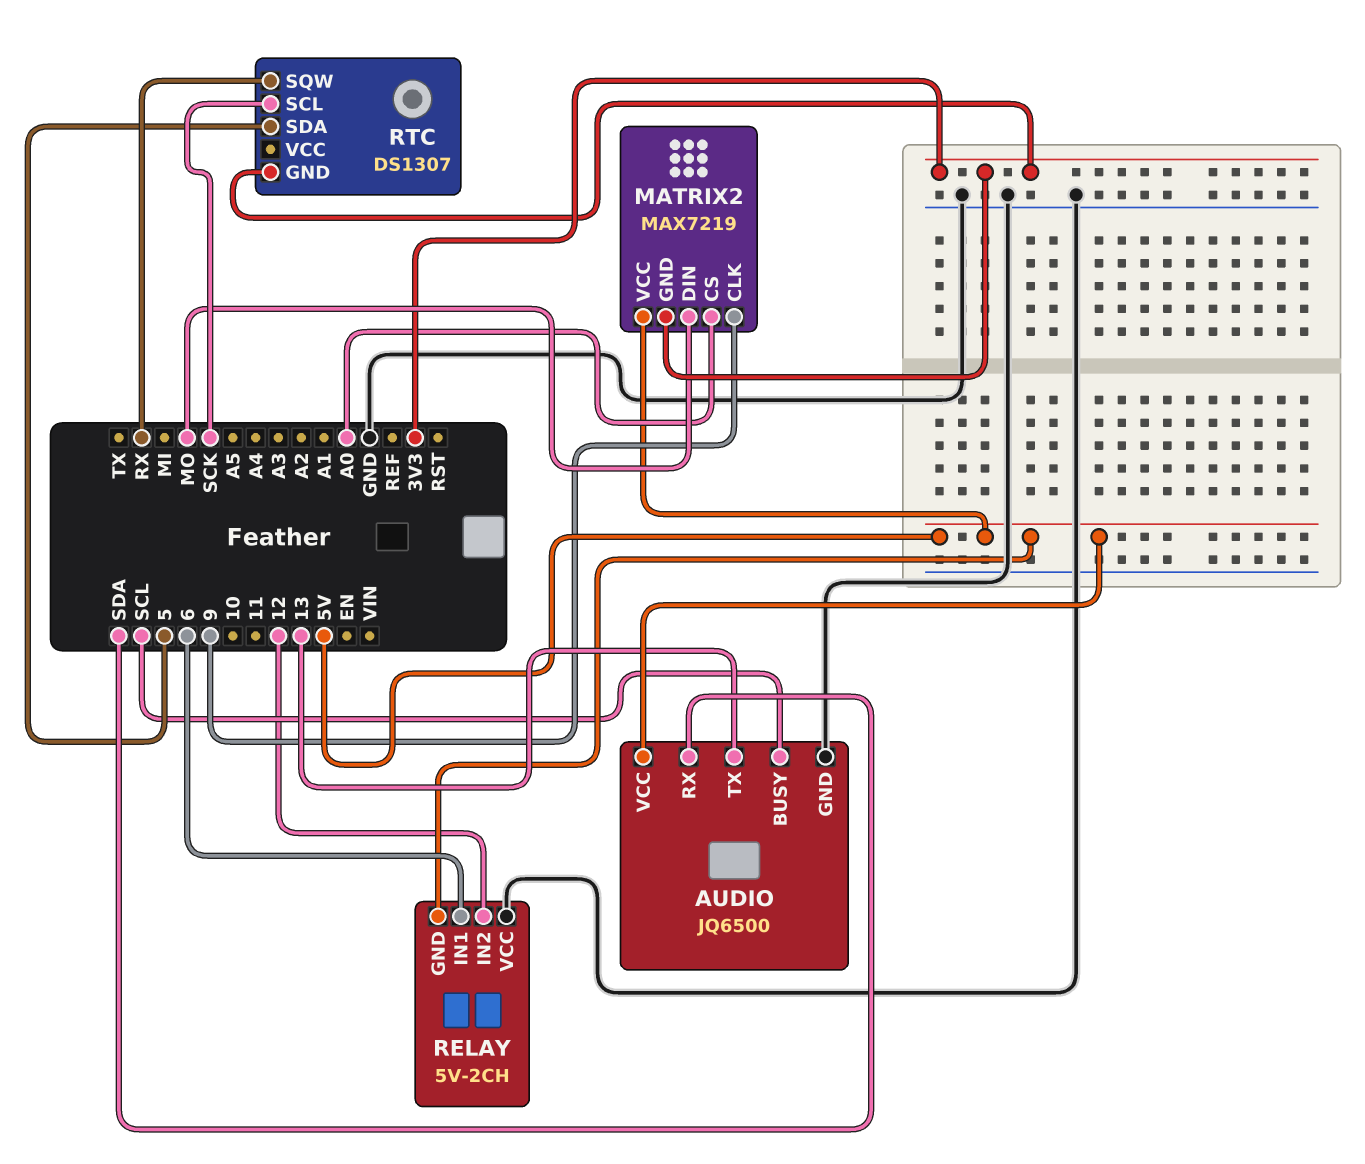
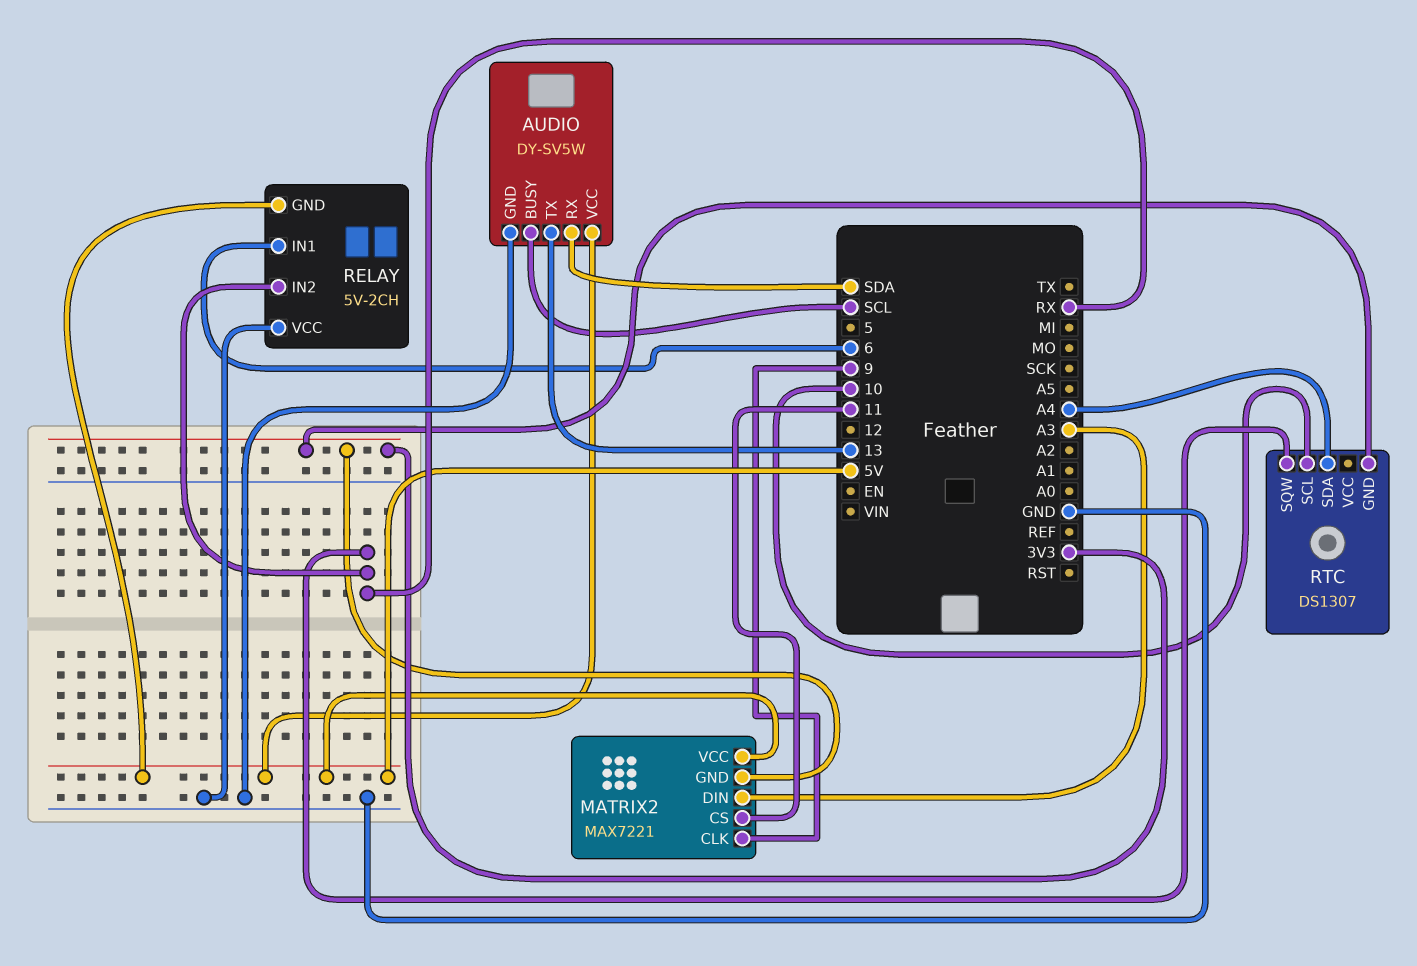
AUDIO: JQ6500 -> DY-SV5W
MATRIX2: MAX7219 -> MAX7221
MATRIX2 pin CS: A0 -> 11
MATRIX2 pin DIN: MO -> A3
RELAY pin IN2: 12 -> RX
RTC pin SCL: SCK -> 10
RTC pin SDA: 5 -> A4

